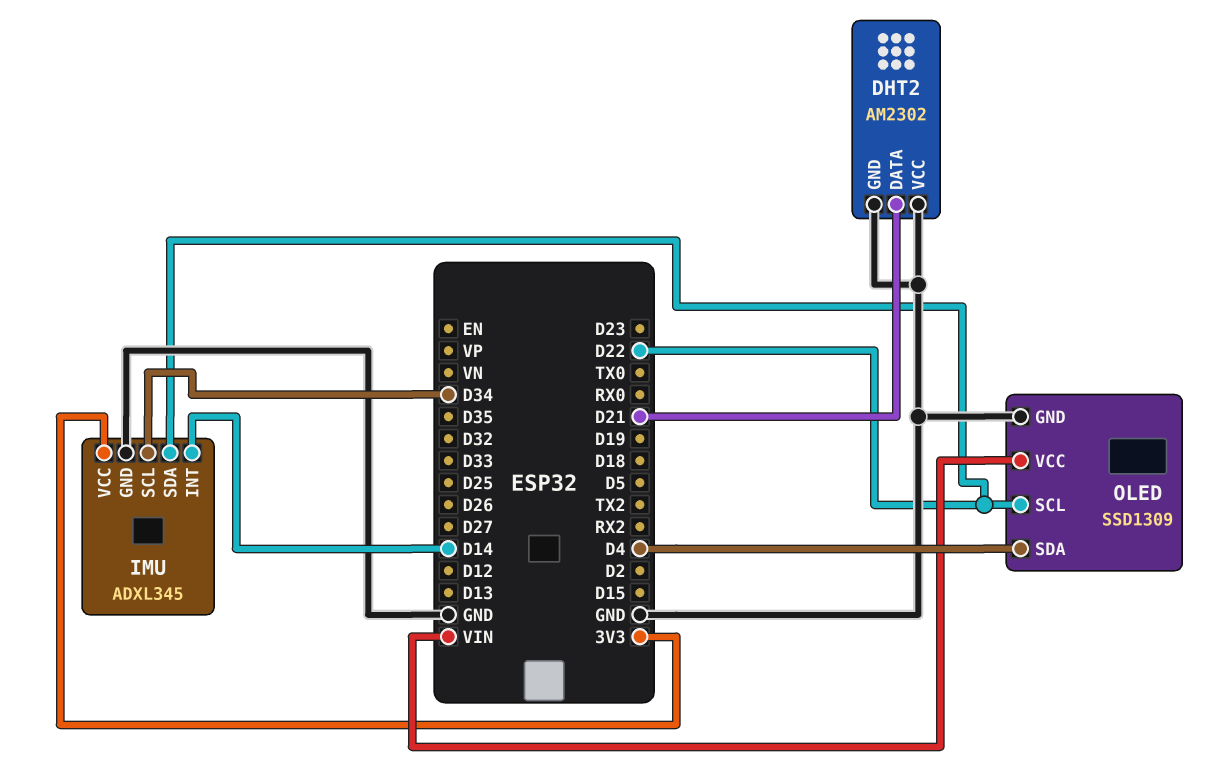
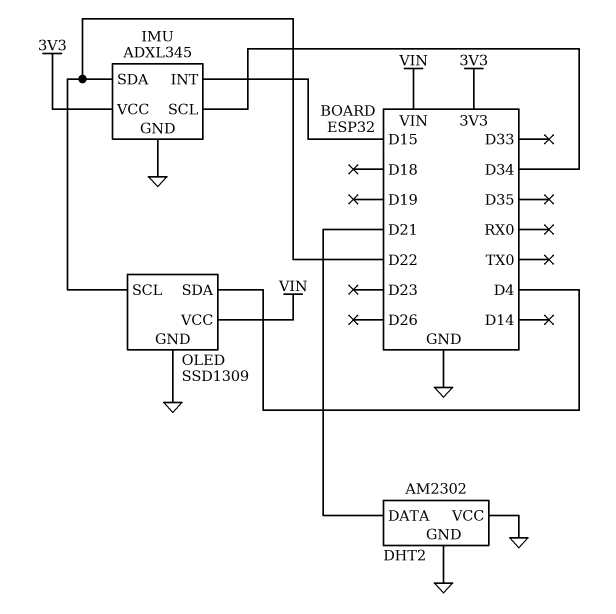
IMU pin INT: D14 -> D15

